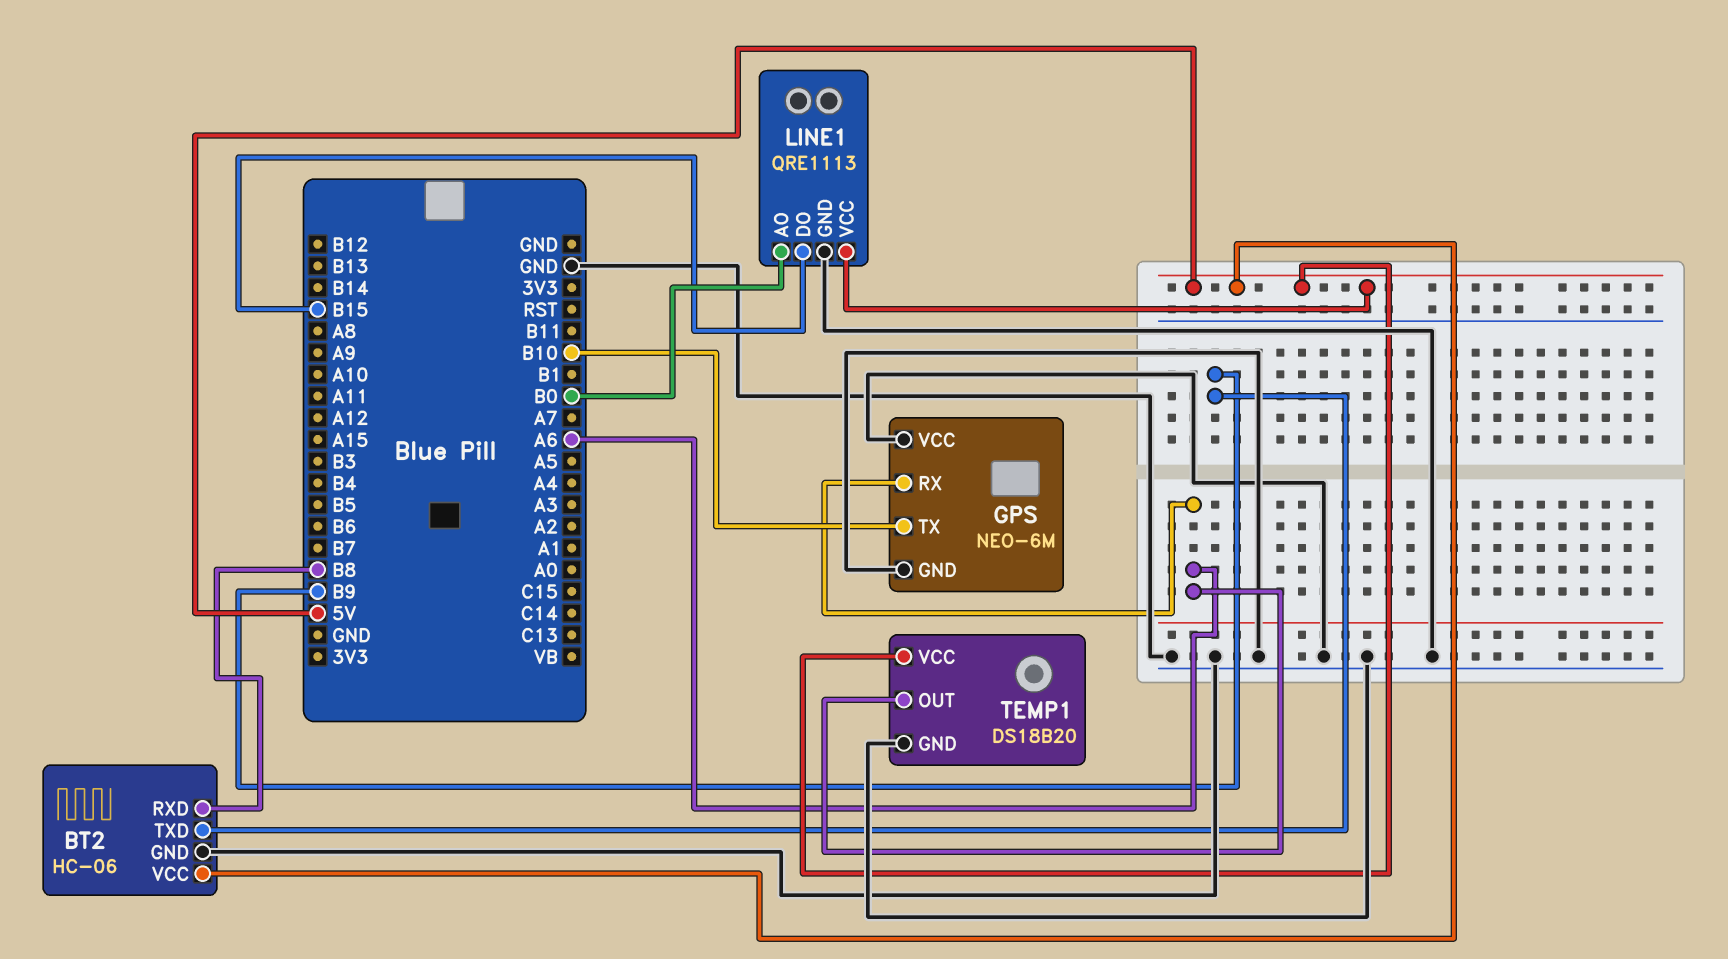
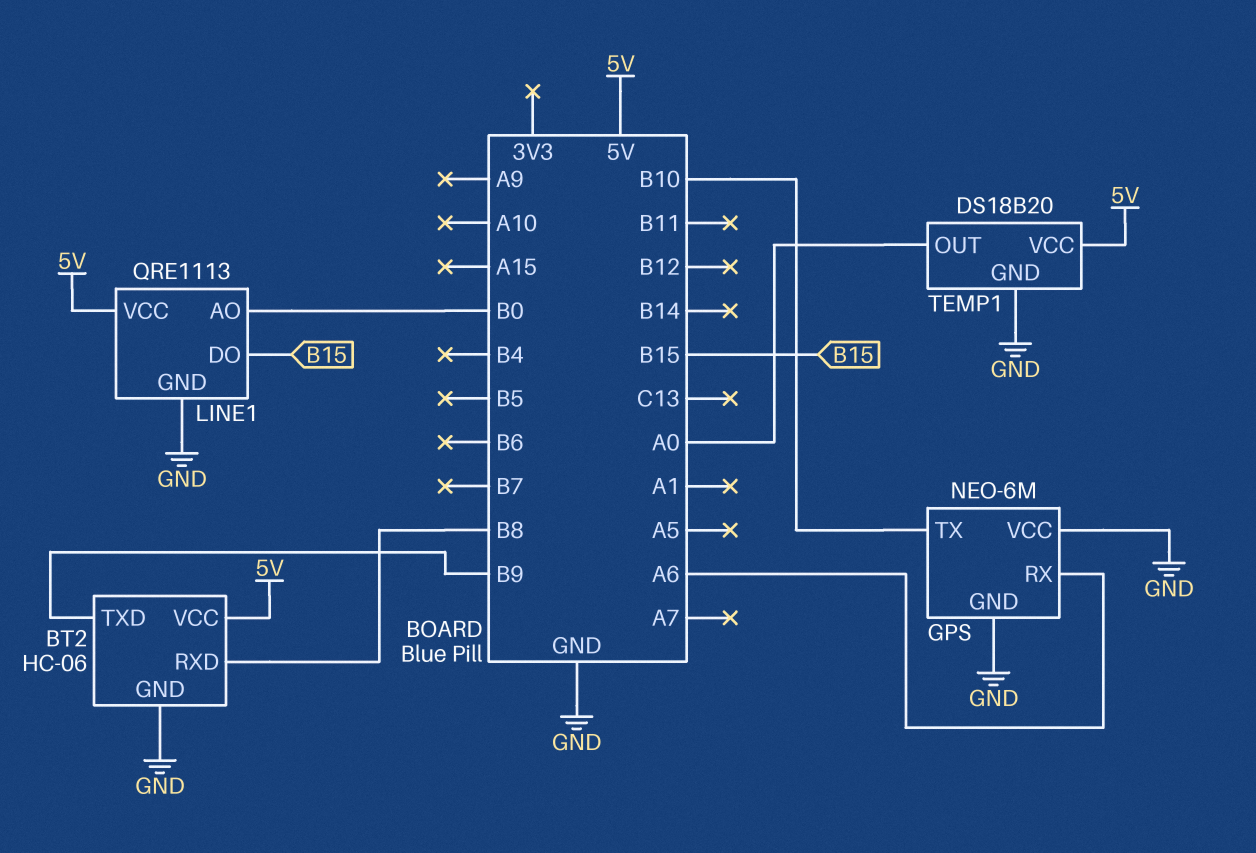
TEMP1 pin OUT: A6 -> A0

